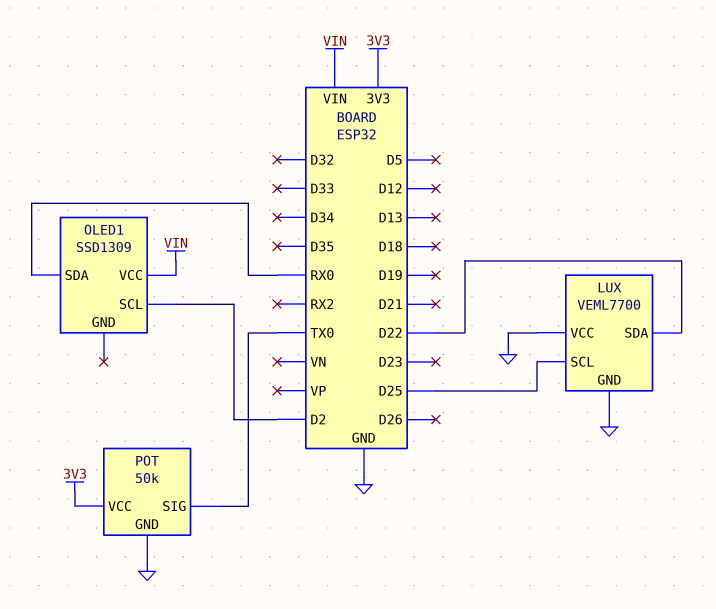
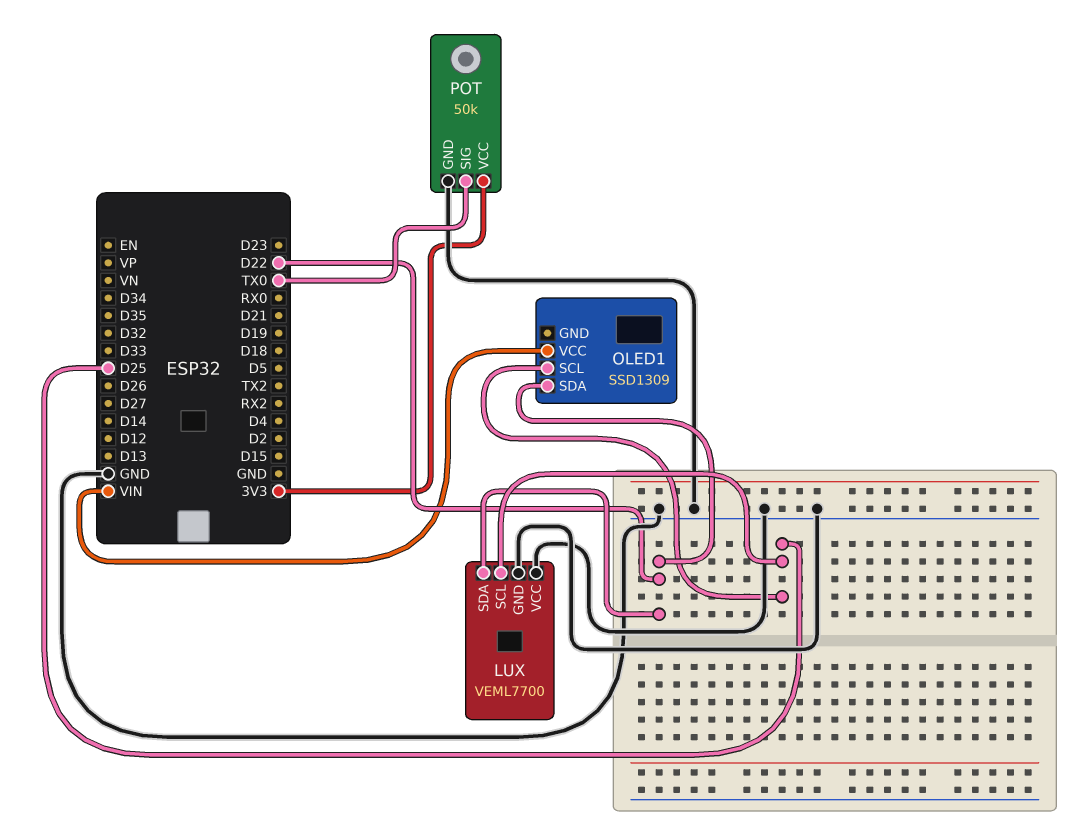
OLED1 pin SCL: D2 -> D25
OLED1 pin SDA: RX0 -> D22

